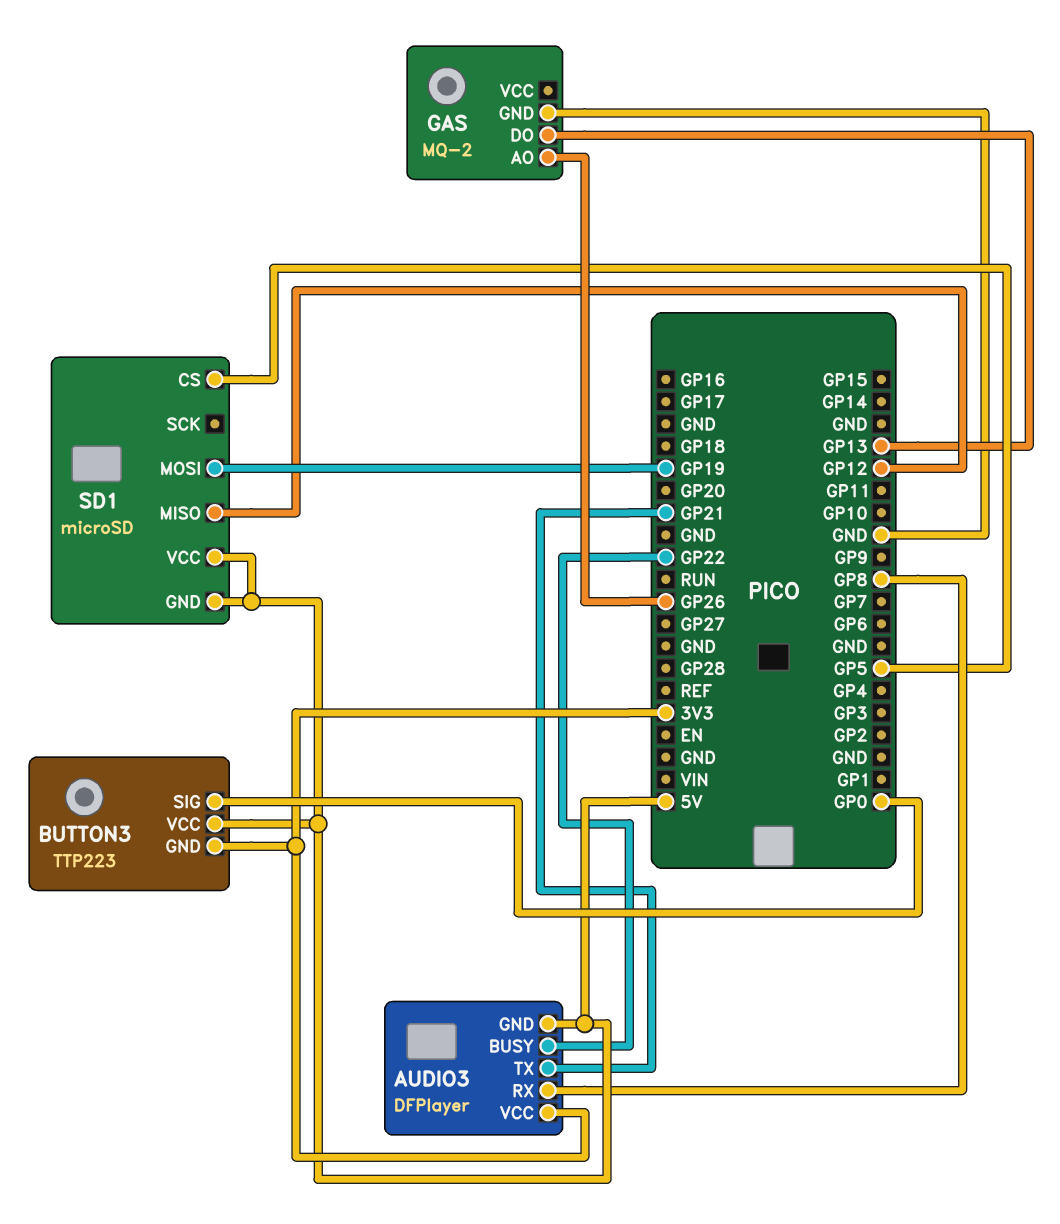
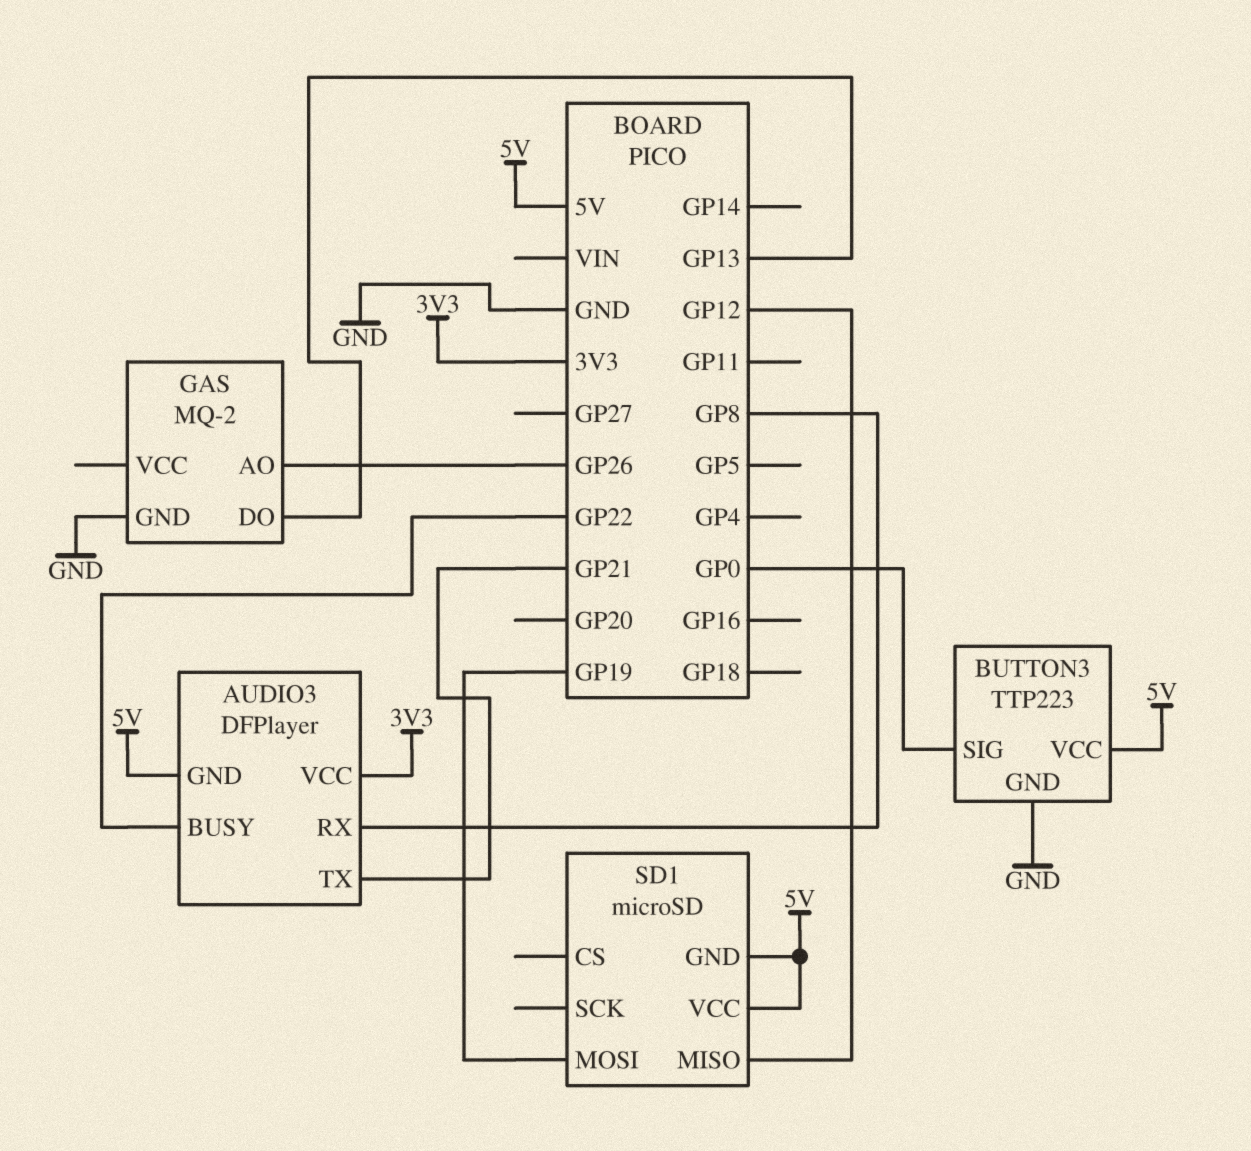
BUTTON3 pin GND: 3V3 -> GND
SD1 pin CS: GP5 -> none

